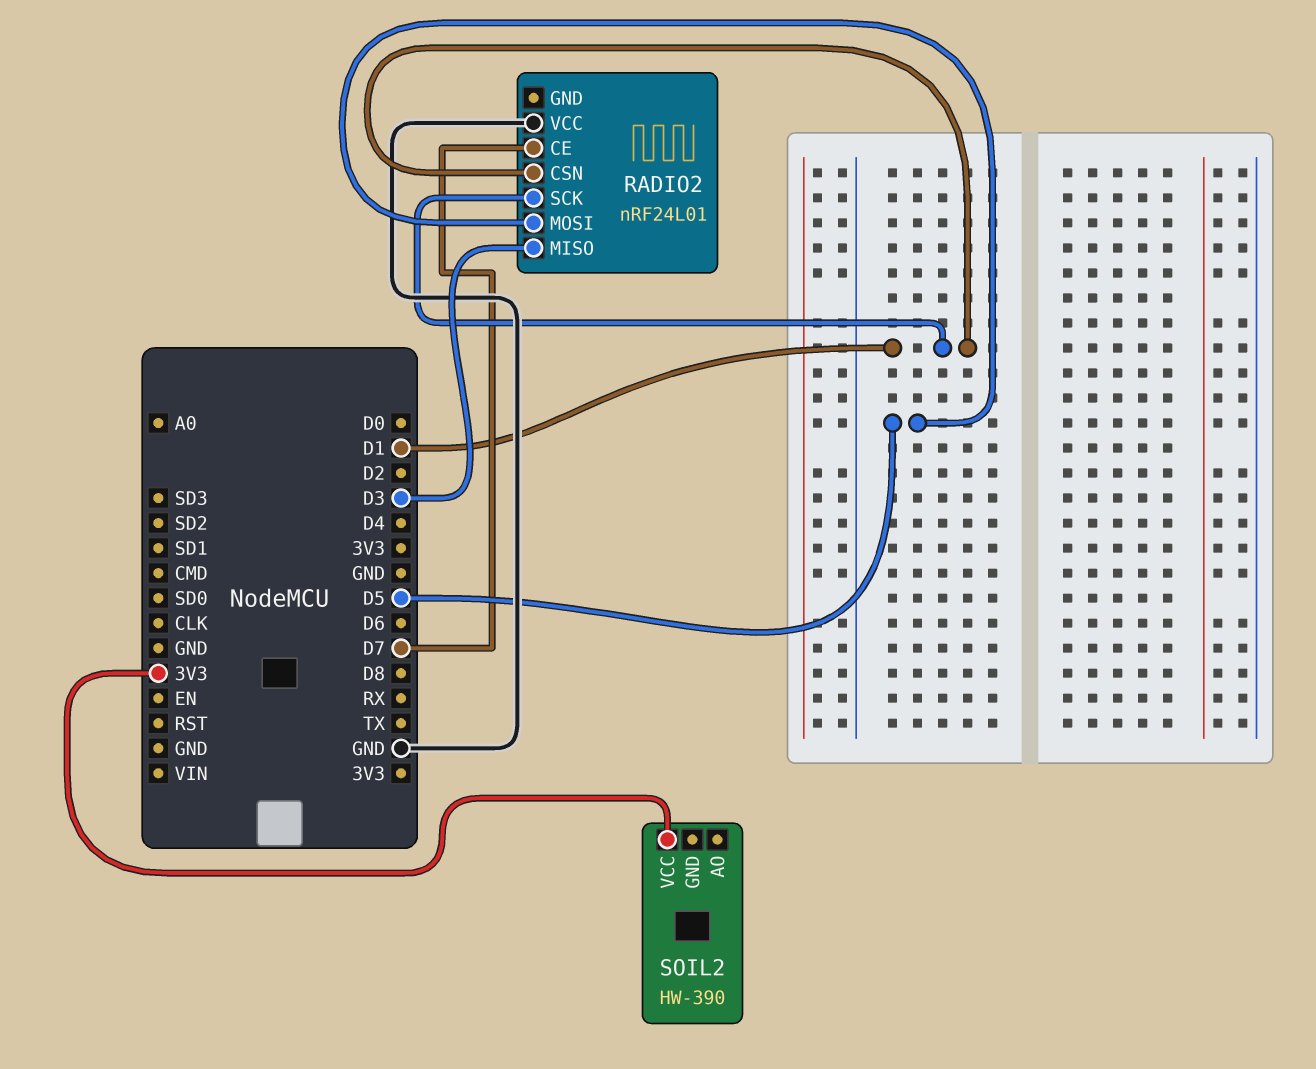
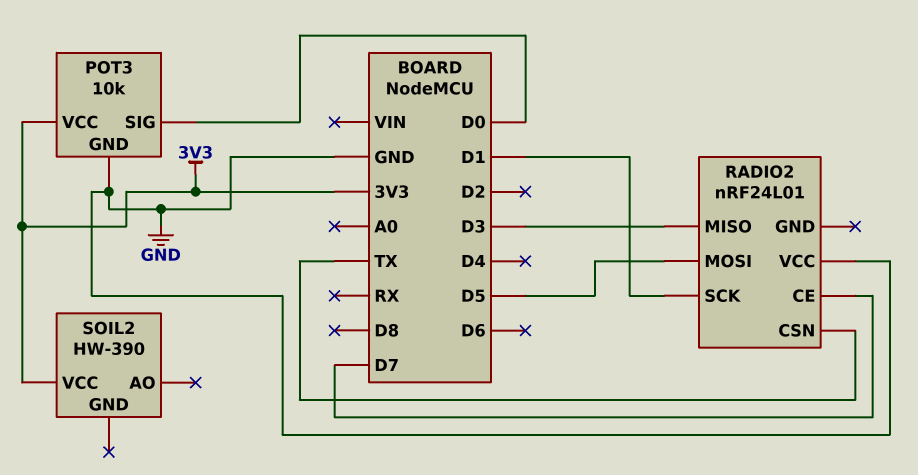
POT3: none -> 10k
POT3 pin GND: none -> GND
POT3 pin SIG: none -> D0
POT3 pin VCC: none -> 3V3
RADIO2 pin CSN: D1 -> TX

